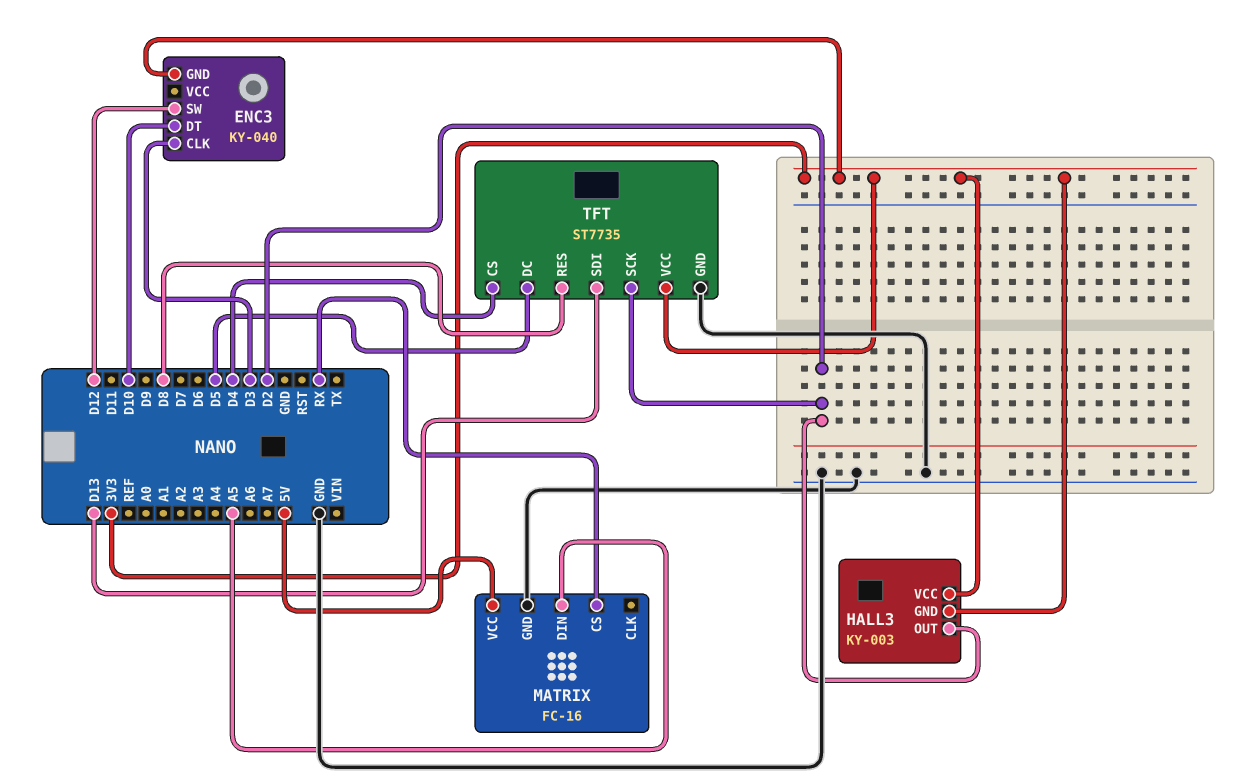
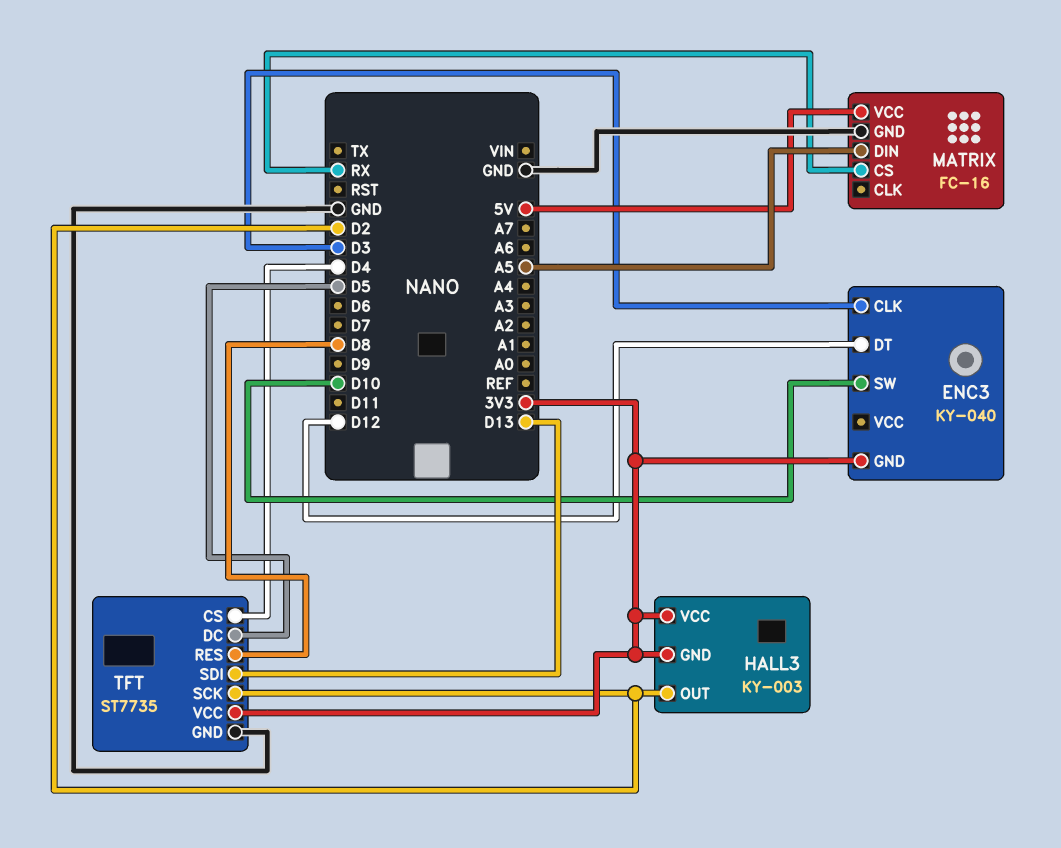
ENC3 pin DT: D10 -> D12
ENC3 pin SW: D12 -> D10

